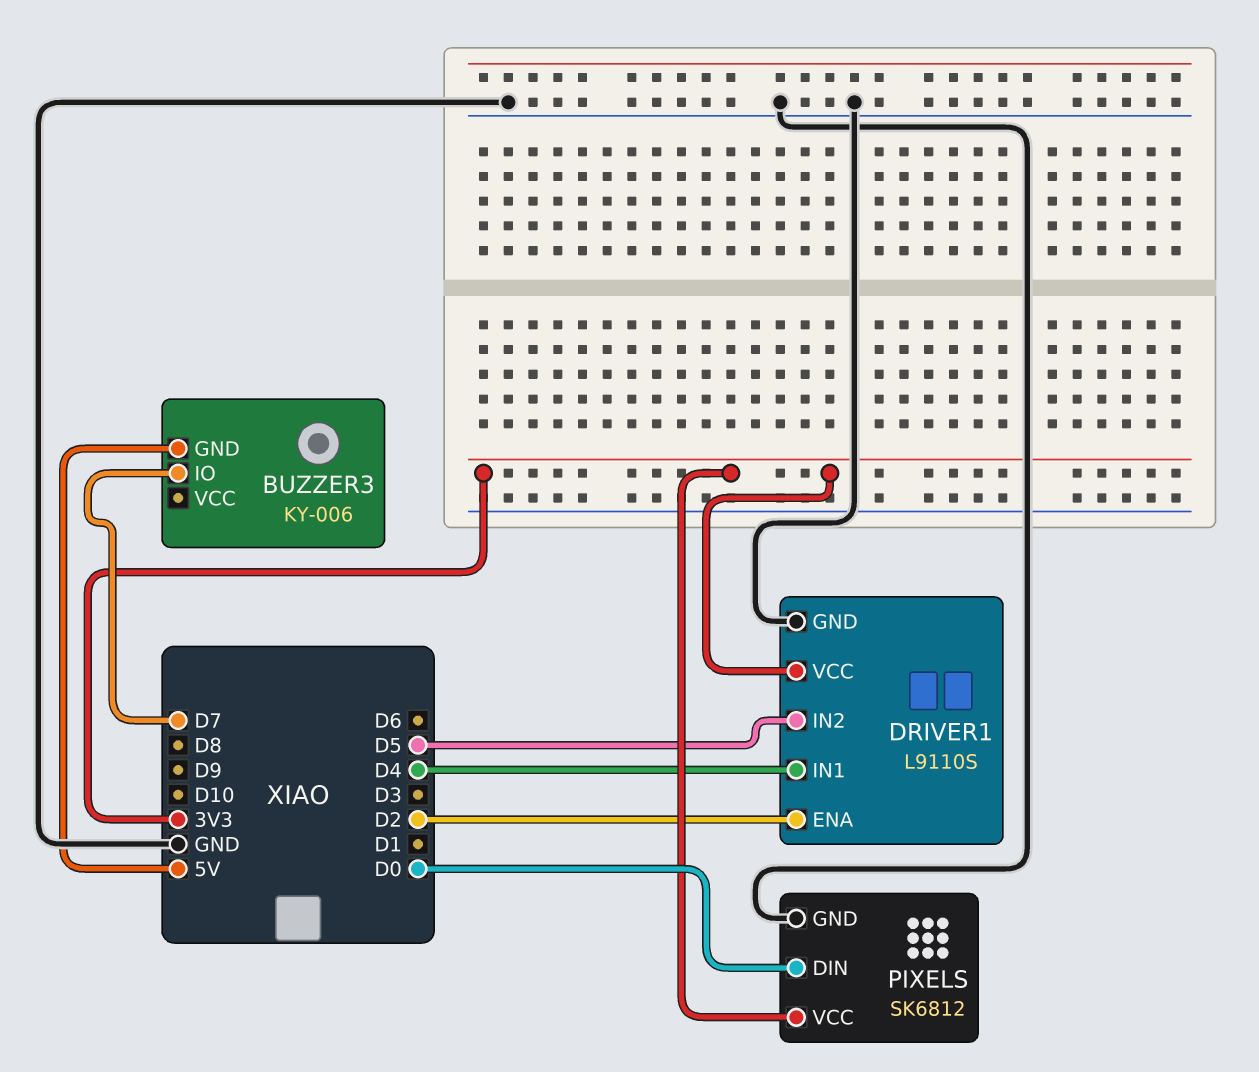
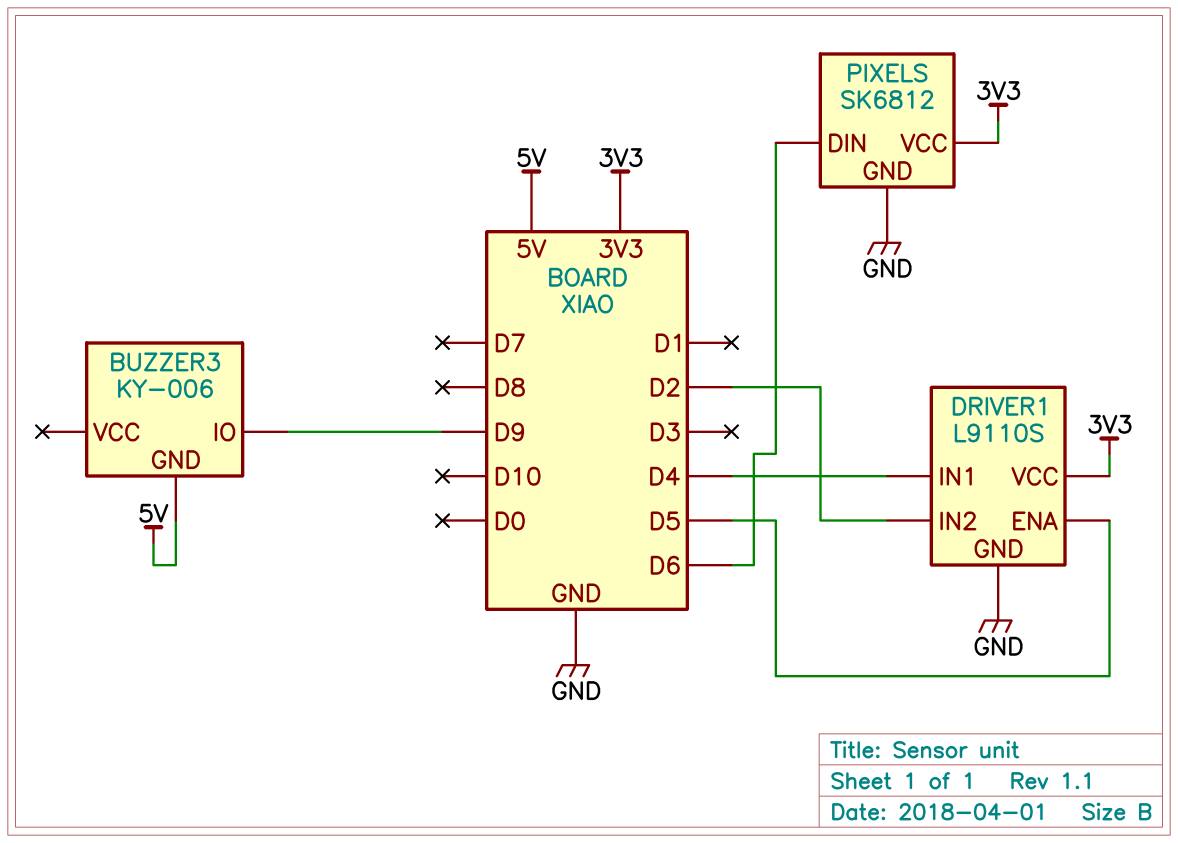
BUZZER3 pin IO: D7 -> D9
DRIVER1 pin ENA: D2 -> D5
DRIVER1 pin IN2: D5 -> D2
PIXELS pin DIN: D0 -> D6

